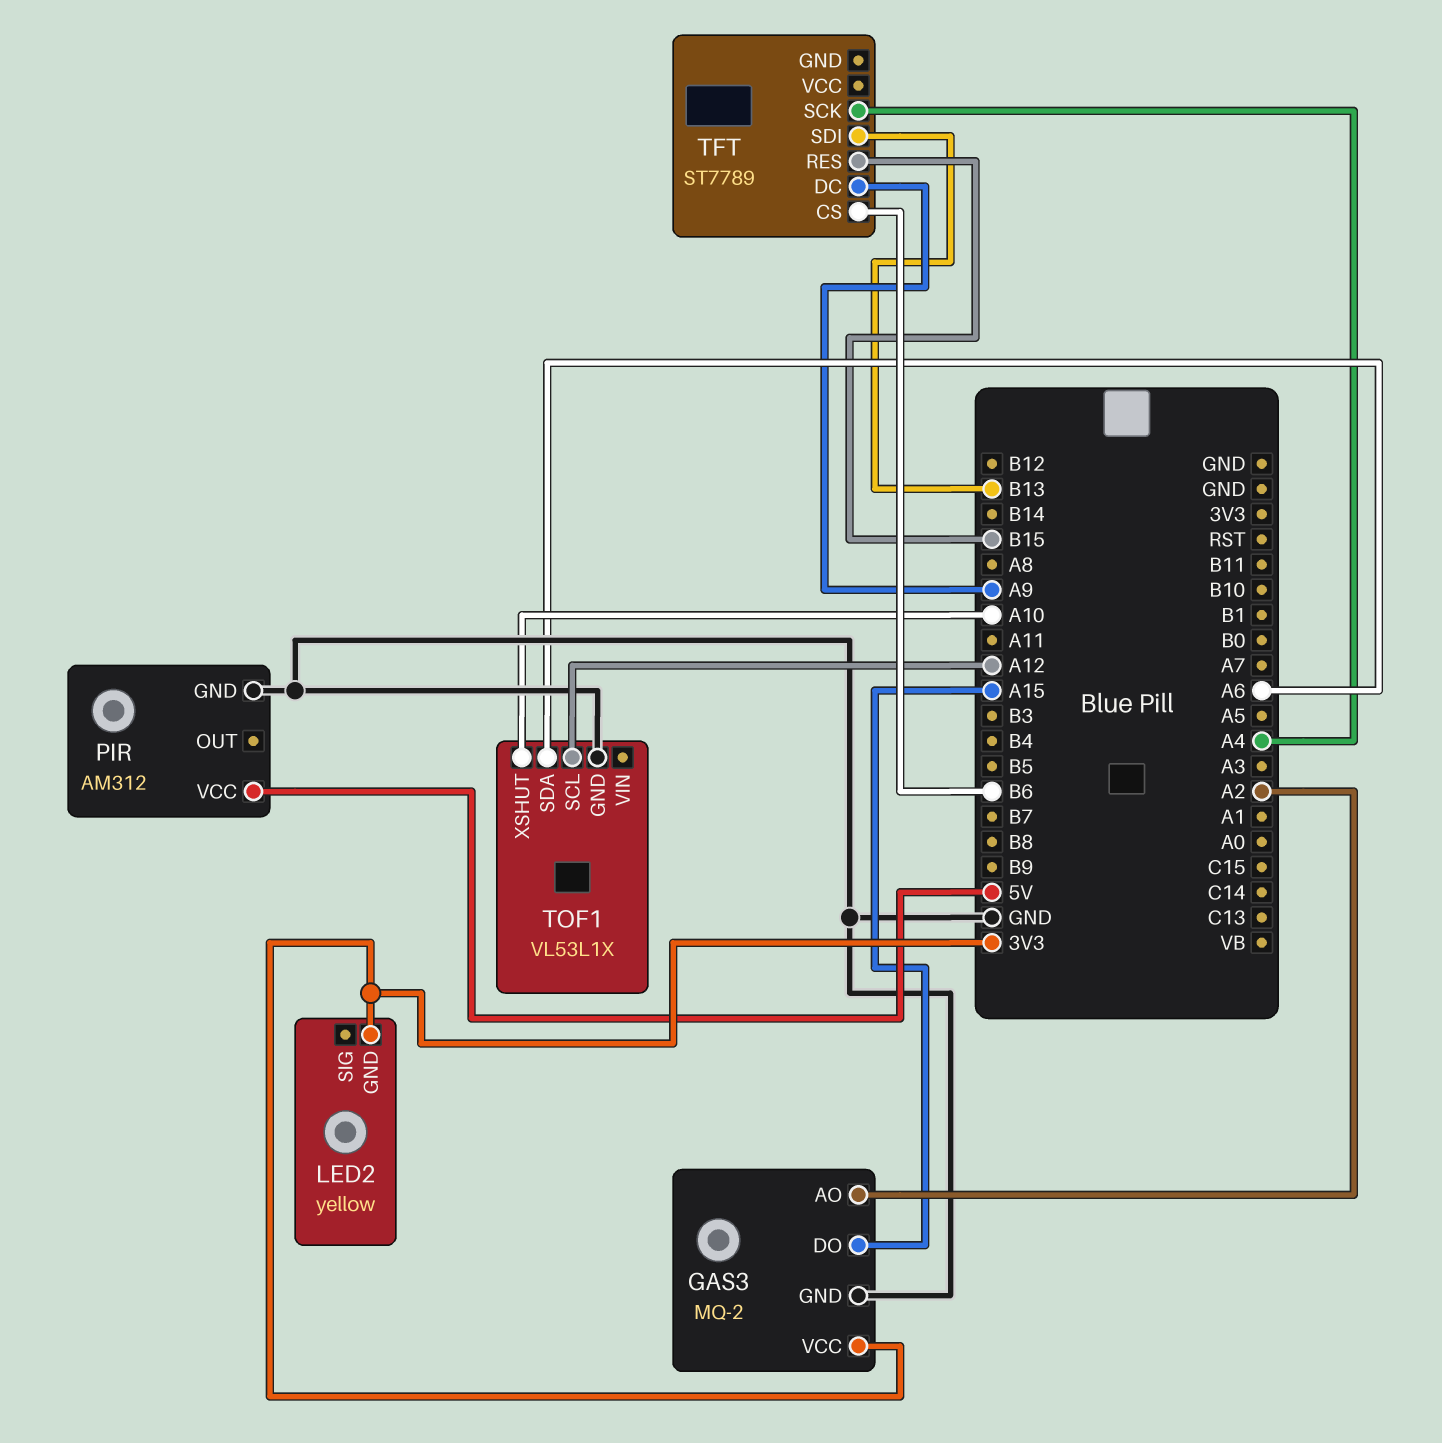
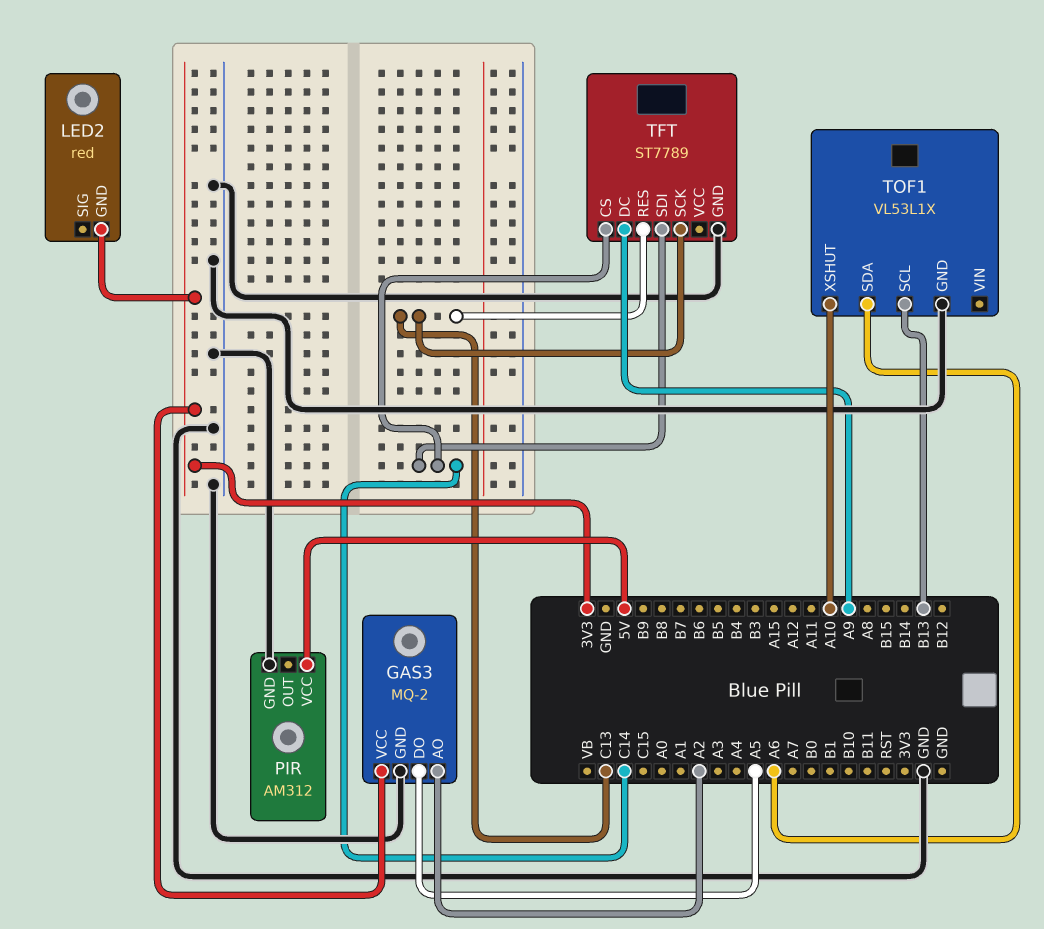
GAS3 pin DO: A15 -> A5
LED2: yellow -> red
TFT pin CS: B6 -> C14
TFT pin GND: none -> GND
TFT pin RES: B15 -> C13
TFT pin SCK: A4 -> C13
TFT pin SDI: B13 -> C14
TOF1 pin SCL: A12 -> B13

